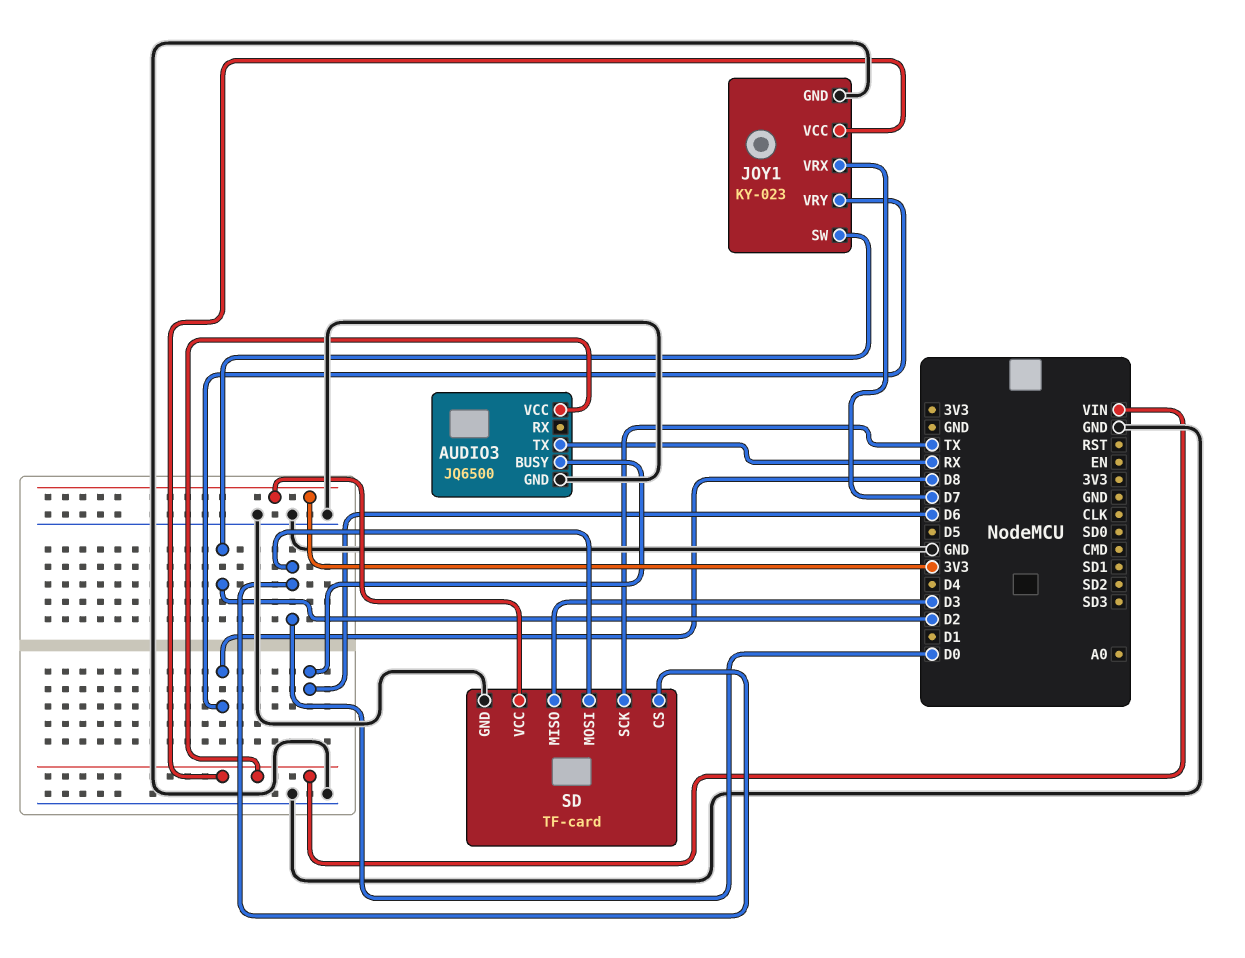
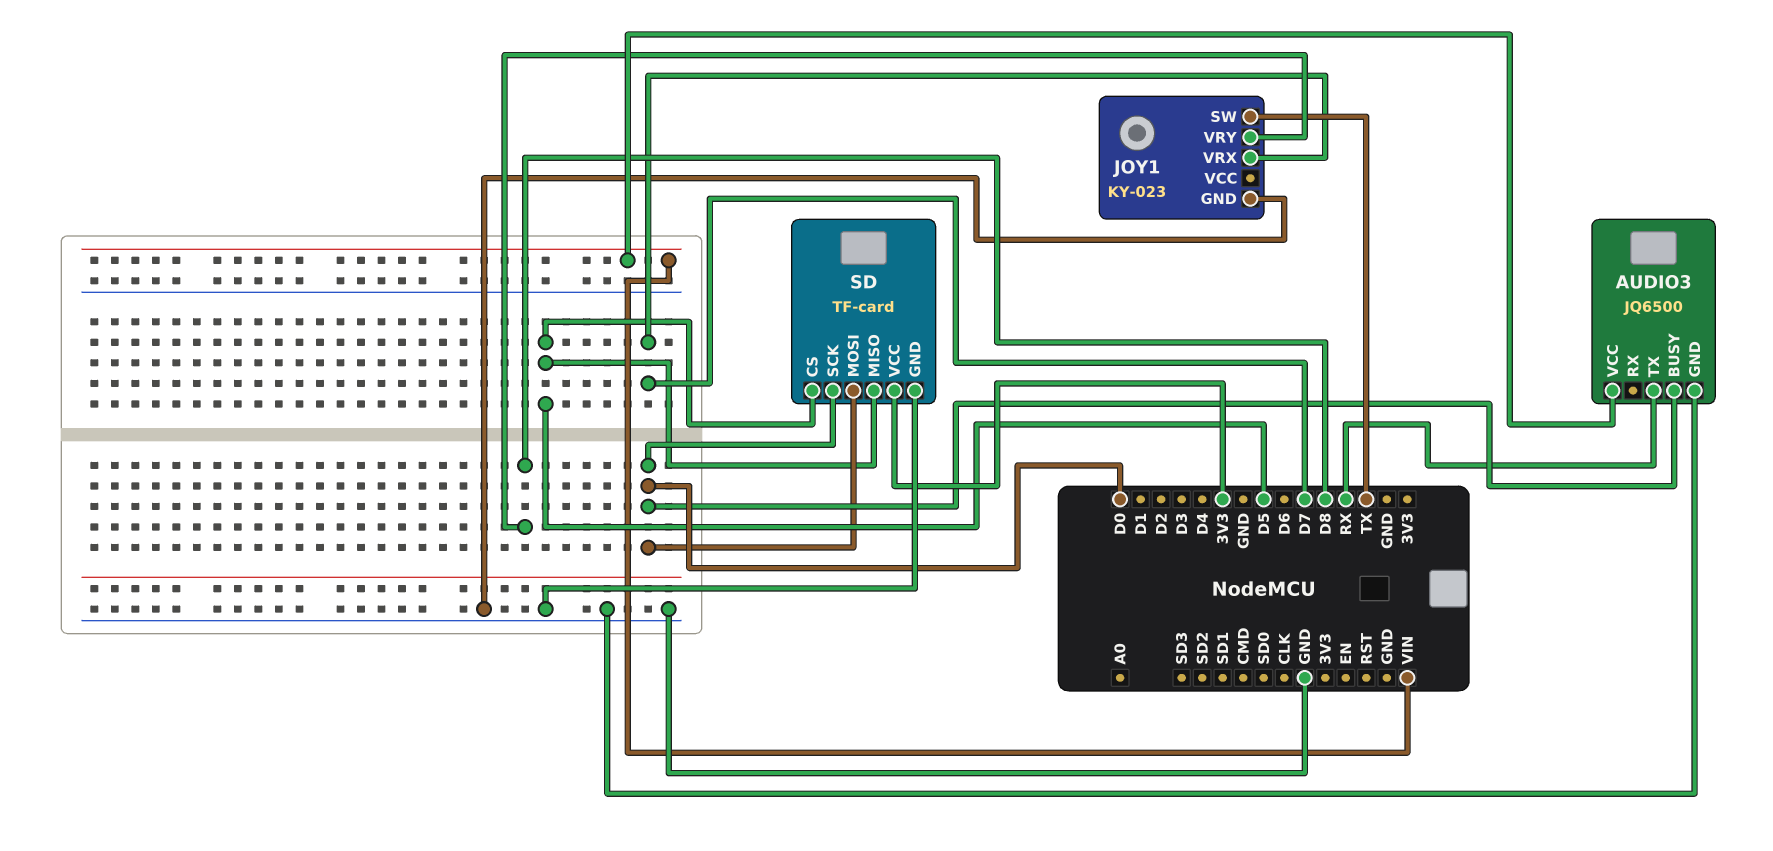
AUDIO3 pin BUSY: D6 -> D0
JOY1 pin SW: D2 -> TX
JOY1 pin VCC: VIN -> none
SD pin CS: D0 -> D5
SD pin MISO: D3 -> D5
SD pin SCK: TX -> D0

